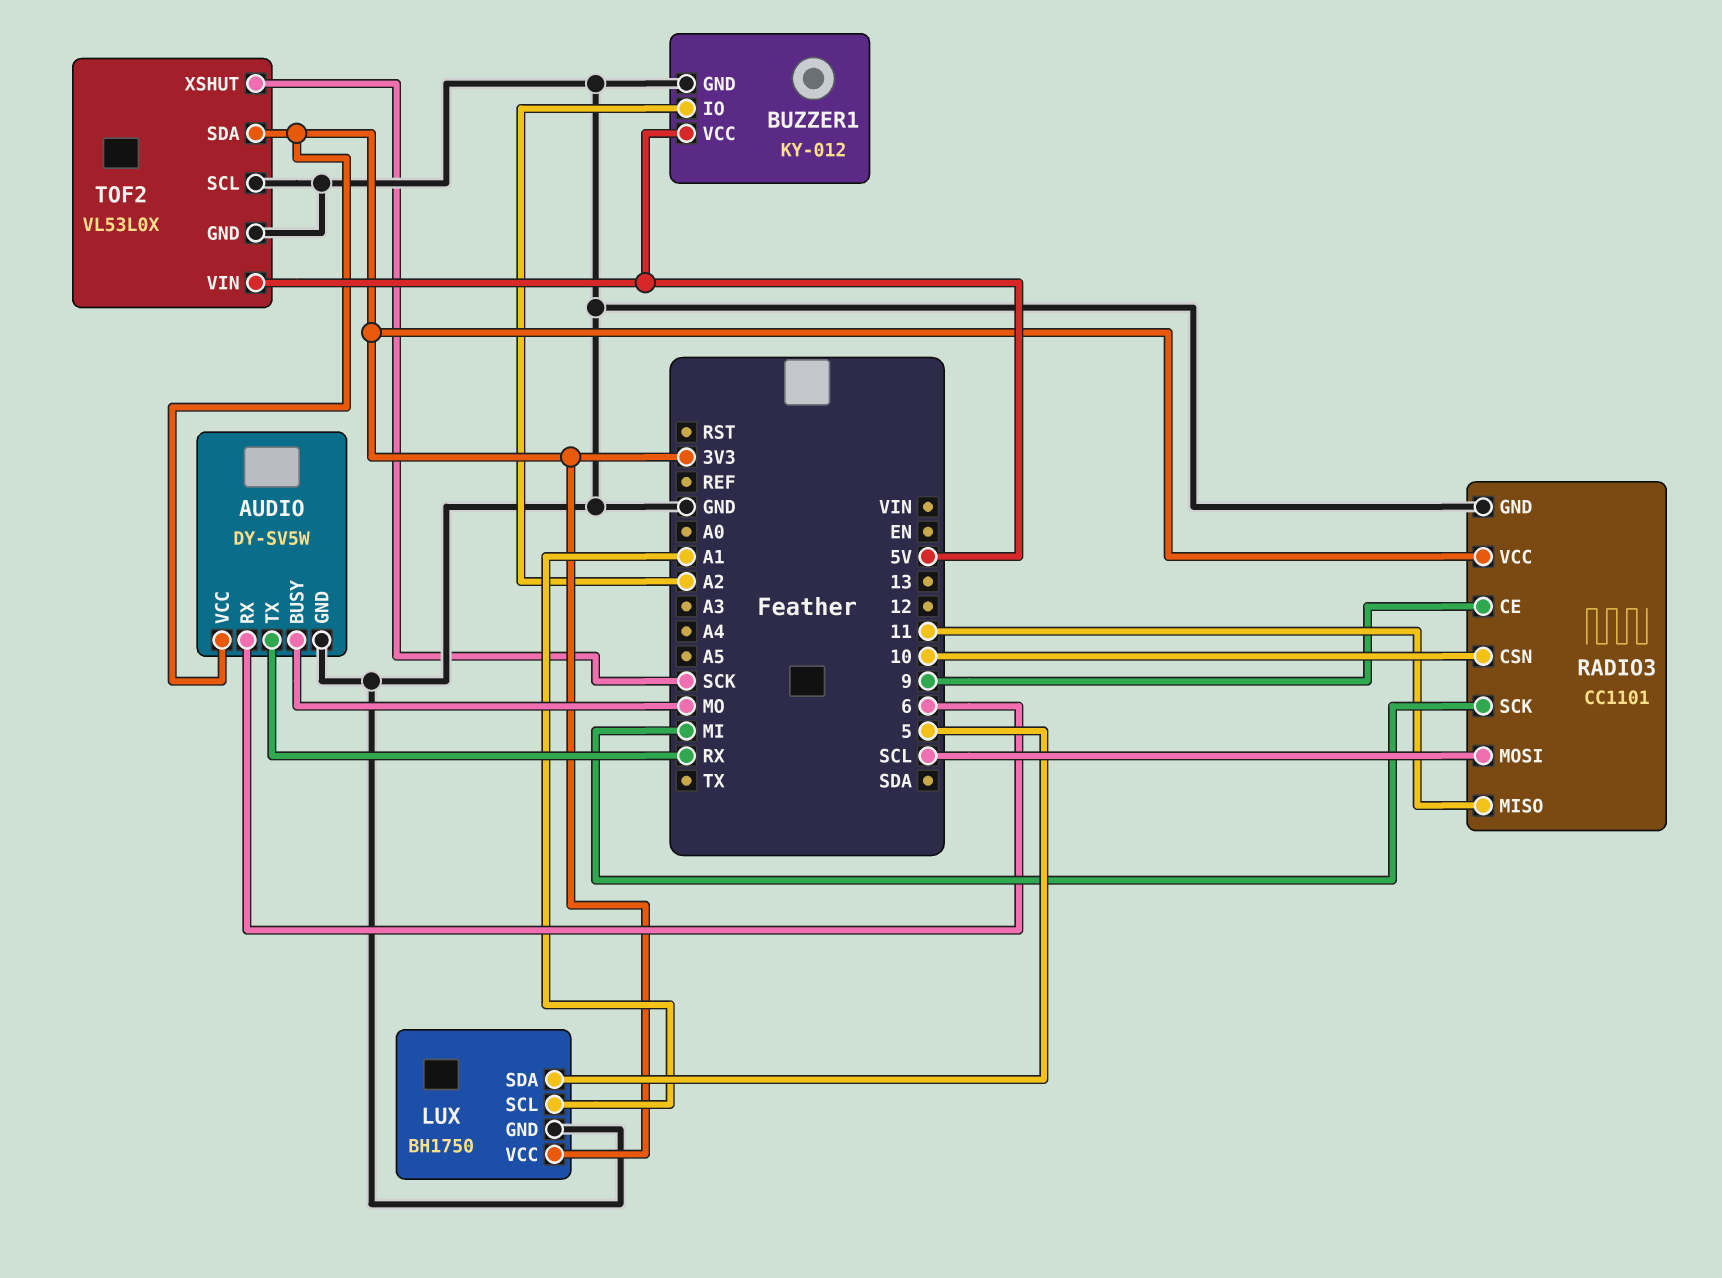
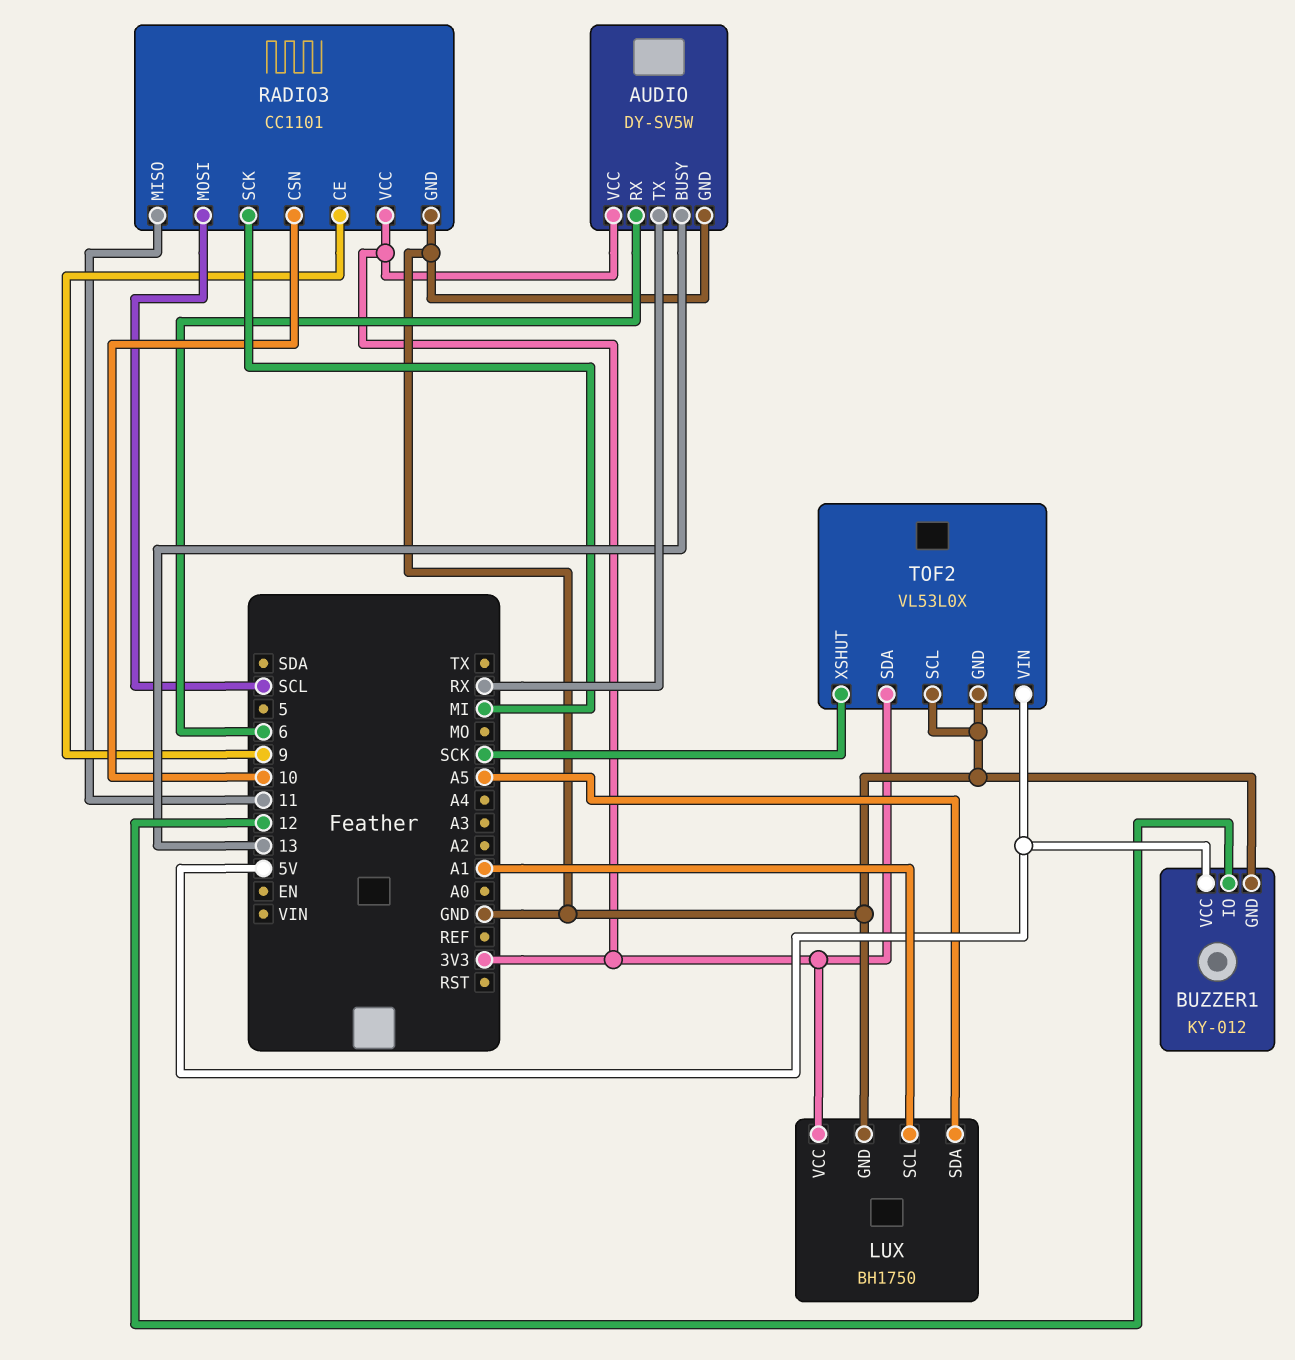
AUDIO pin BUSY: MO -> 13
BUZZER1 pin IO: A2 -> 12
LUX pin SDA: 5 -> A5

